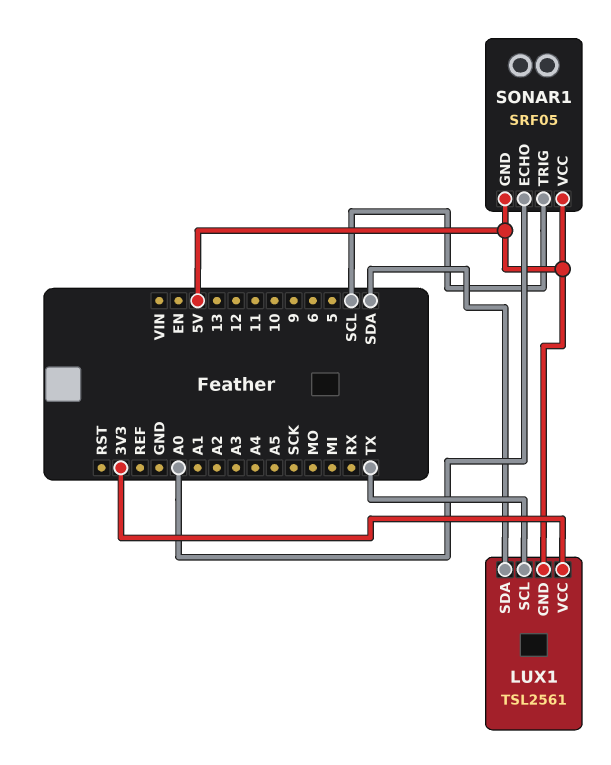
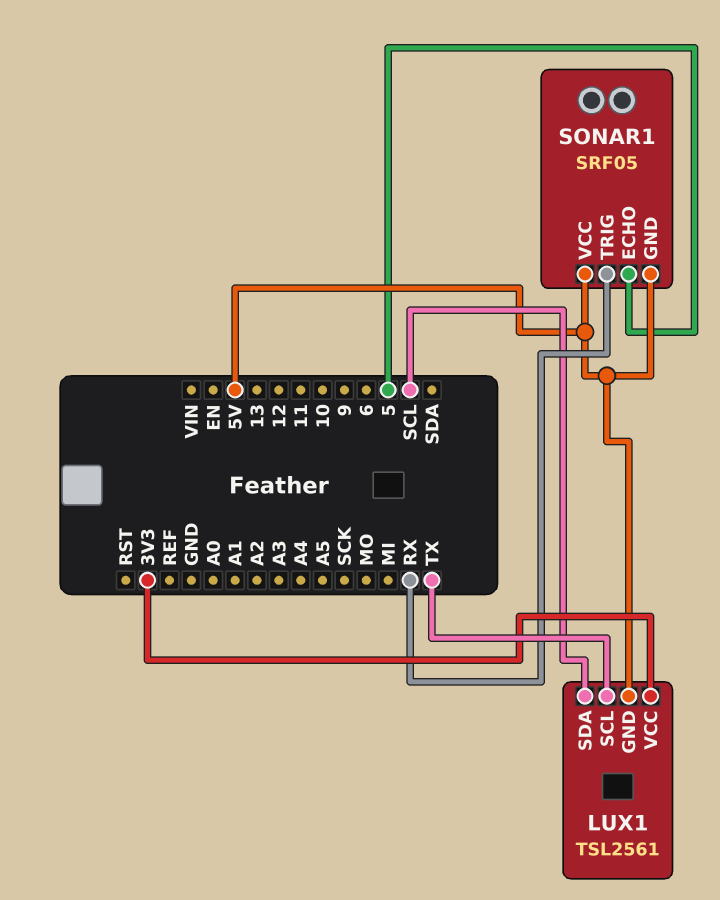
LUX1 pin SDA: SDA -> SCL
SONAR1 pin ECHO: A0 -> 5
SONAR1 pin TRIG: SCL -> RX

